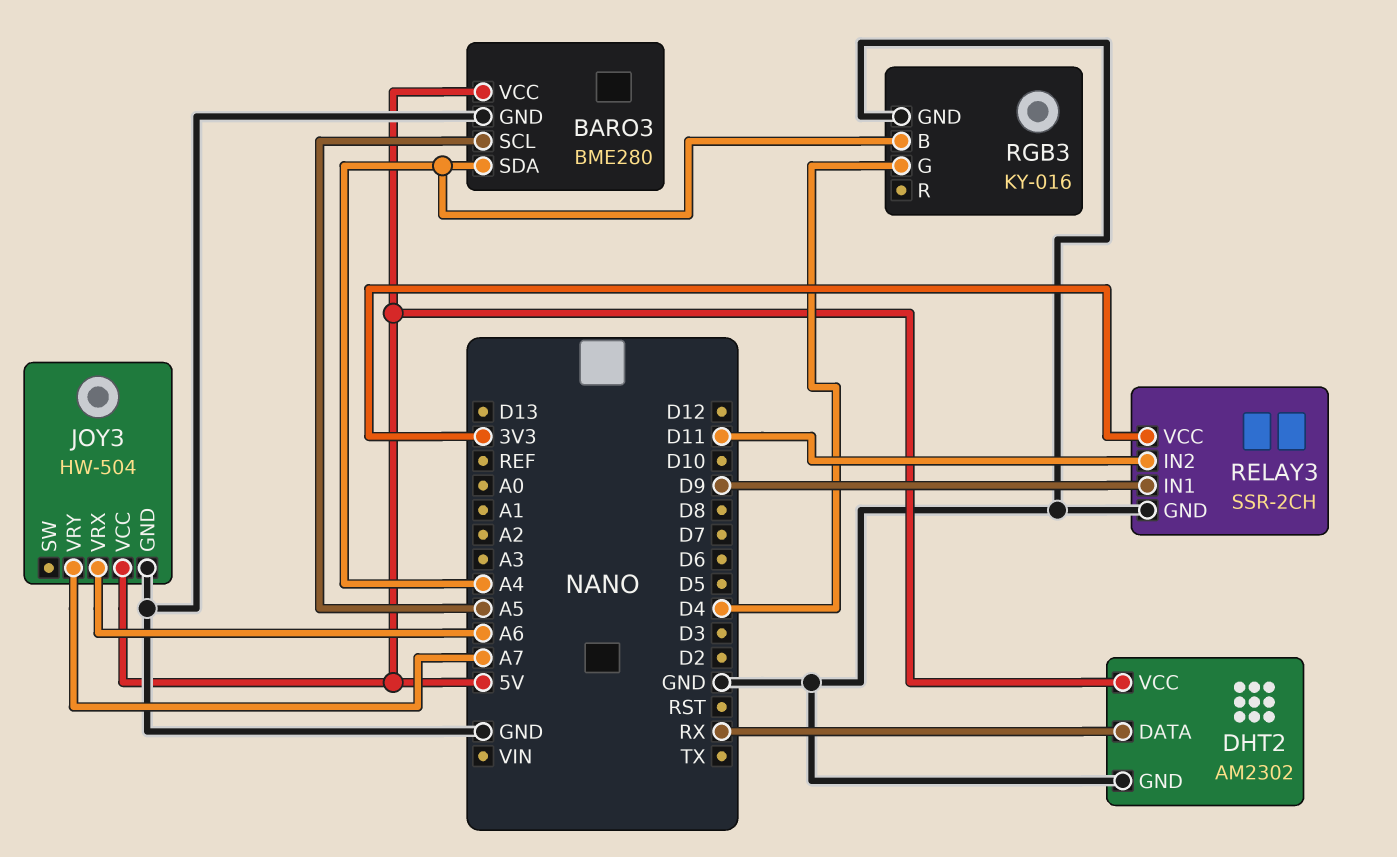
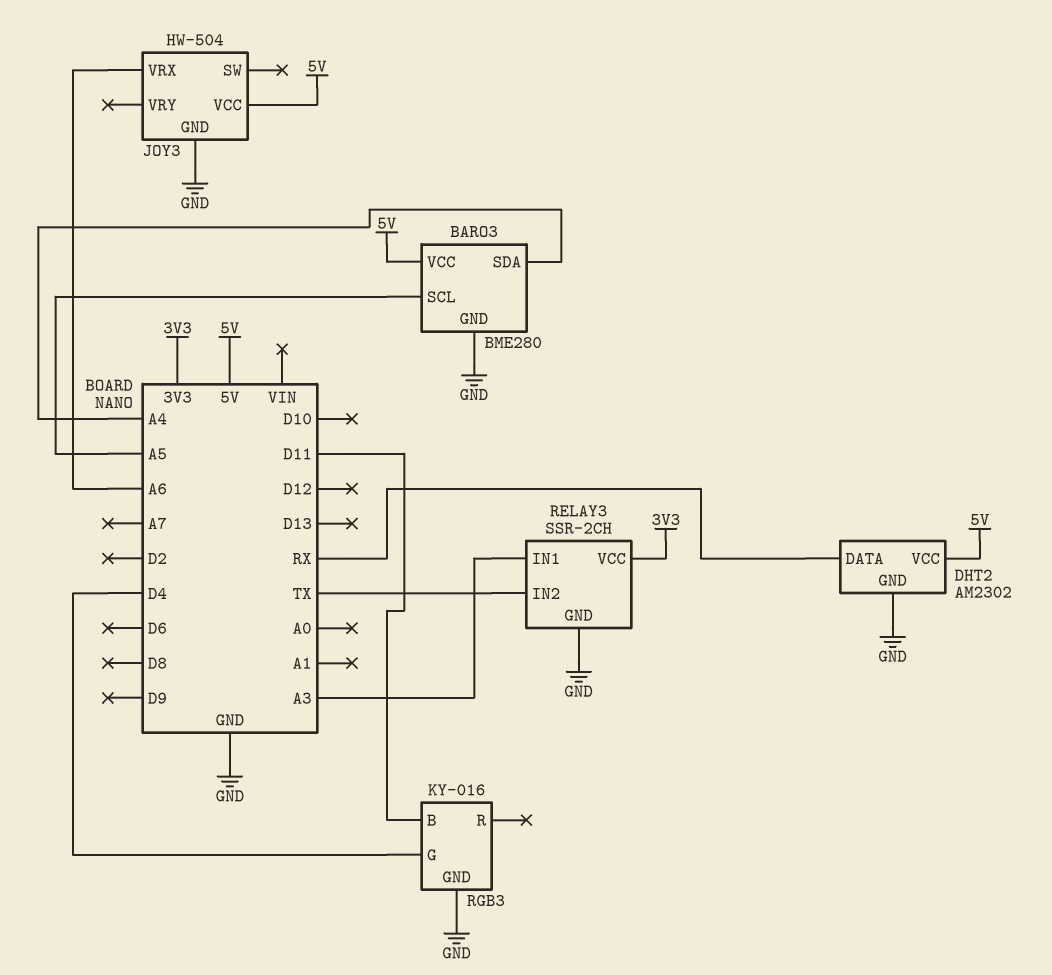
JOY3 pin VRY: A7 -> none
RELAY3 pin IN1: D9 -> A3
RELAY3 pin IN2: D11 -> TX
RGB3 pin B: A4 -> D11

